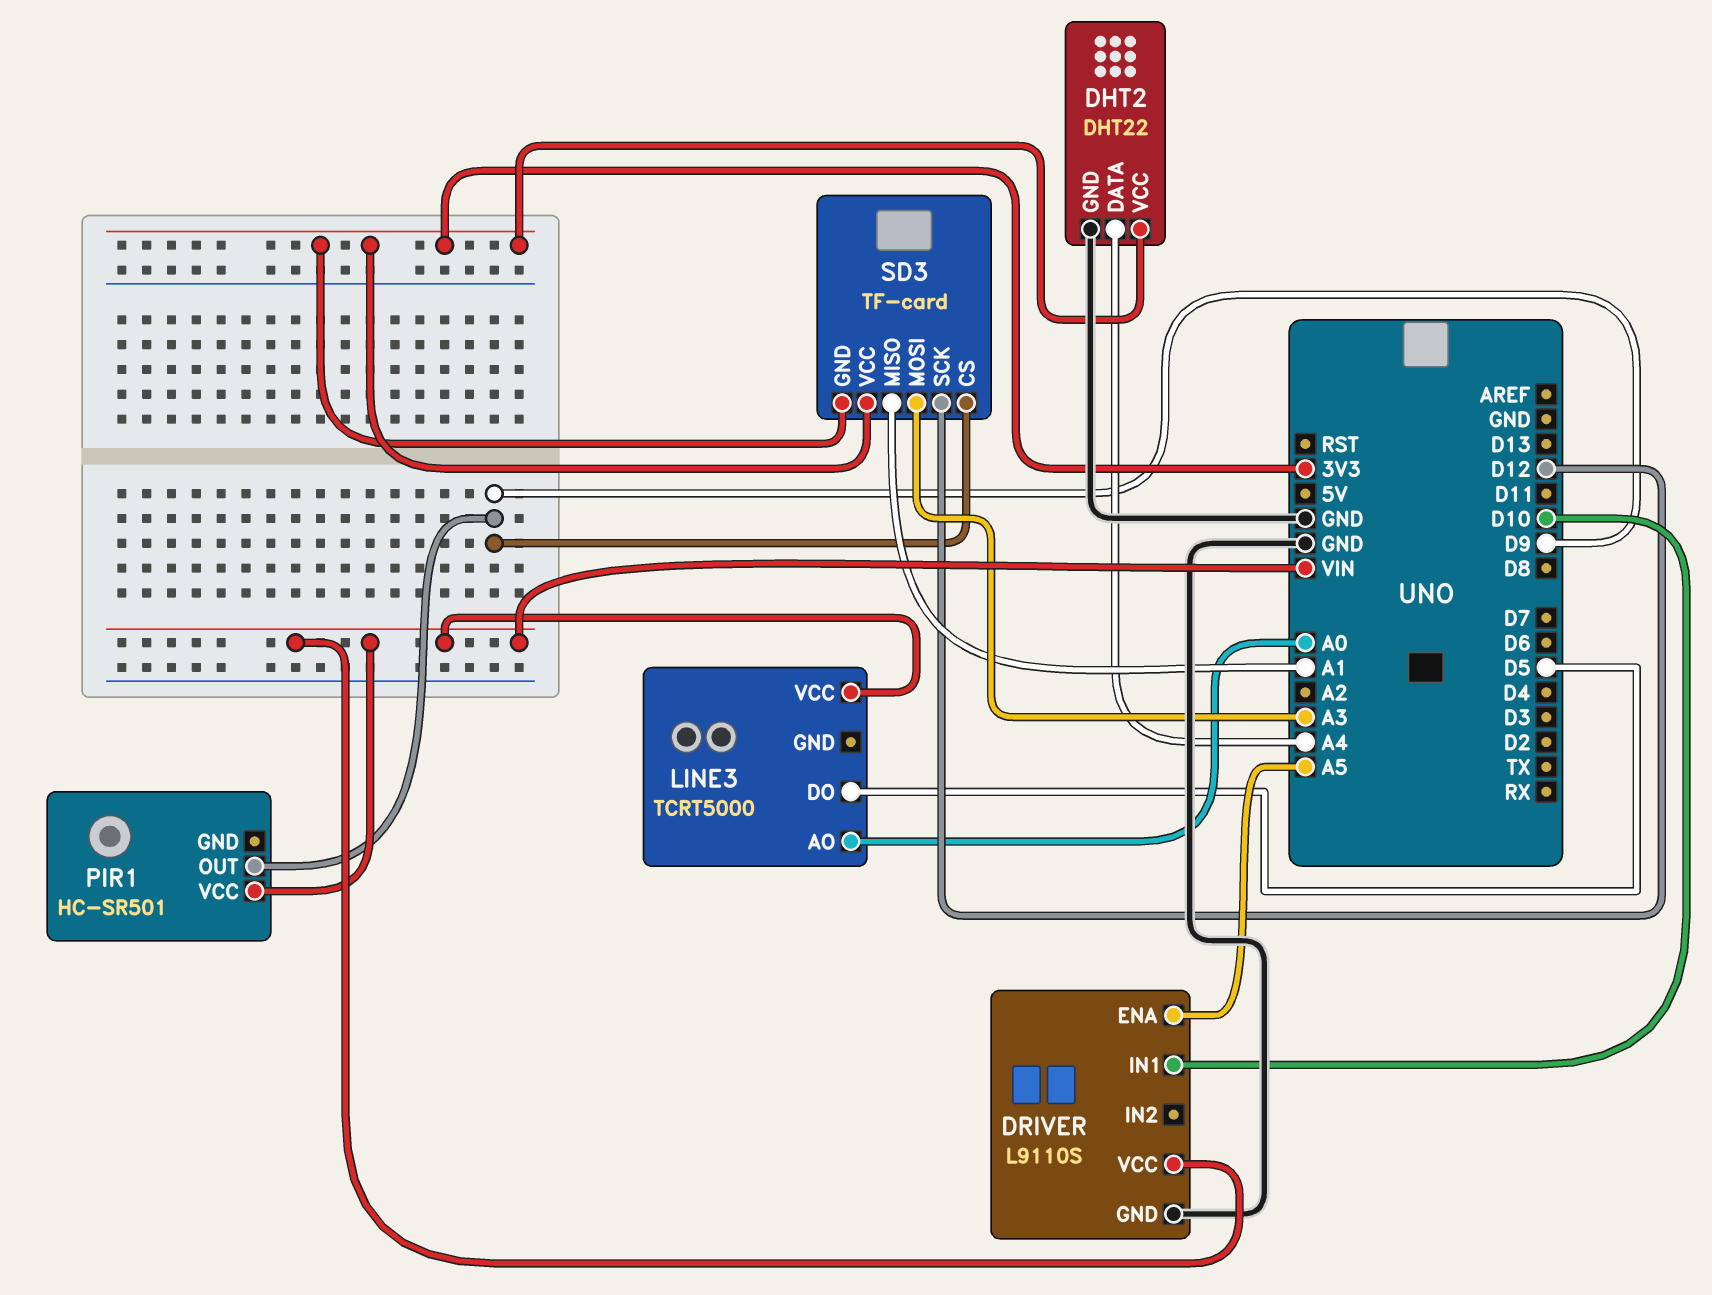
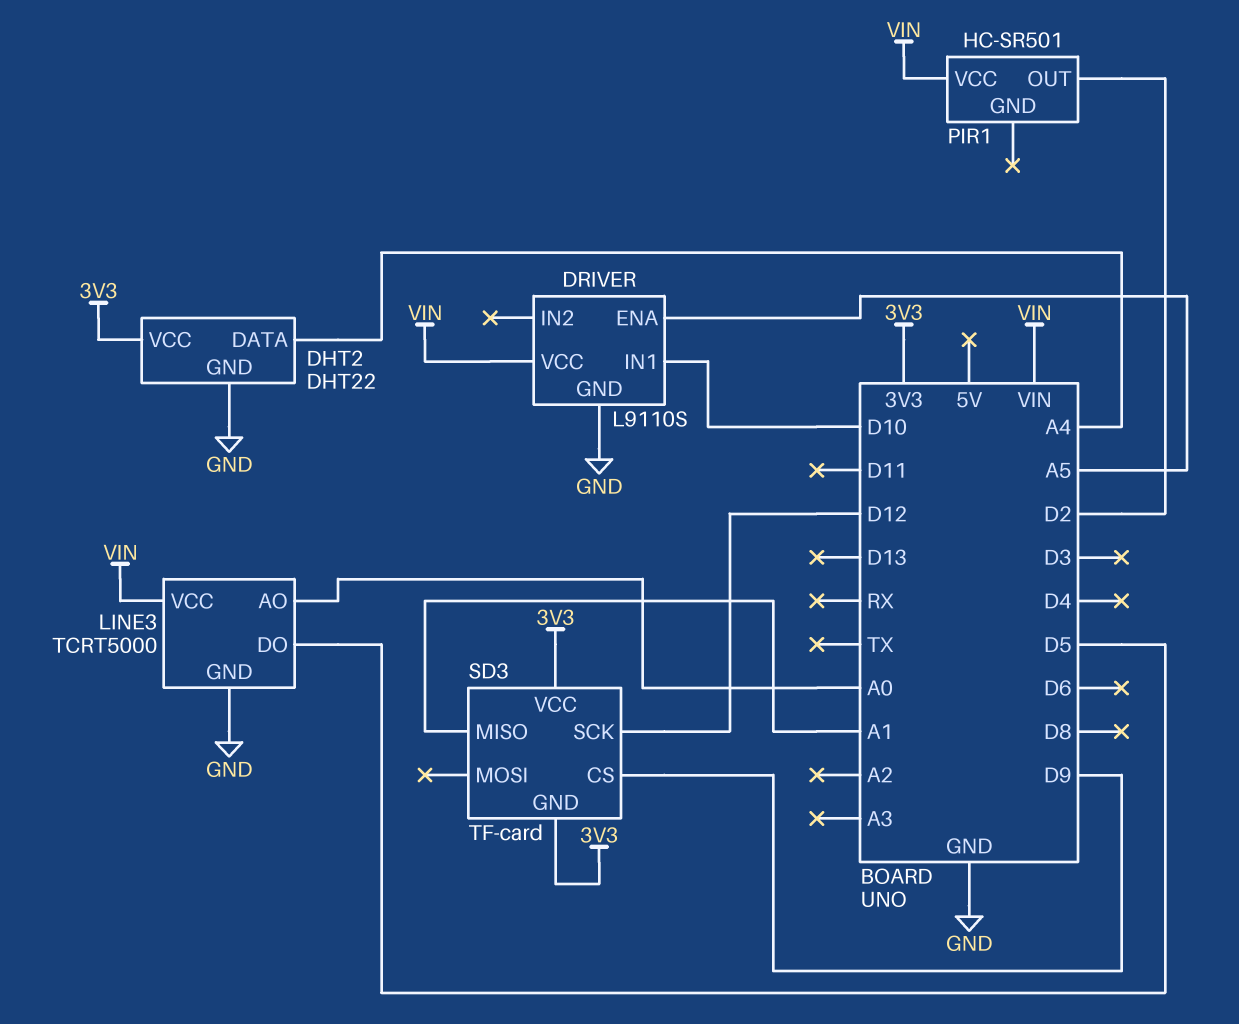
LINE3 pin GND: none -> GND
PIR1 pin OUT: D9 -> D2
SD3 pin MOSI: A3 -> none

